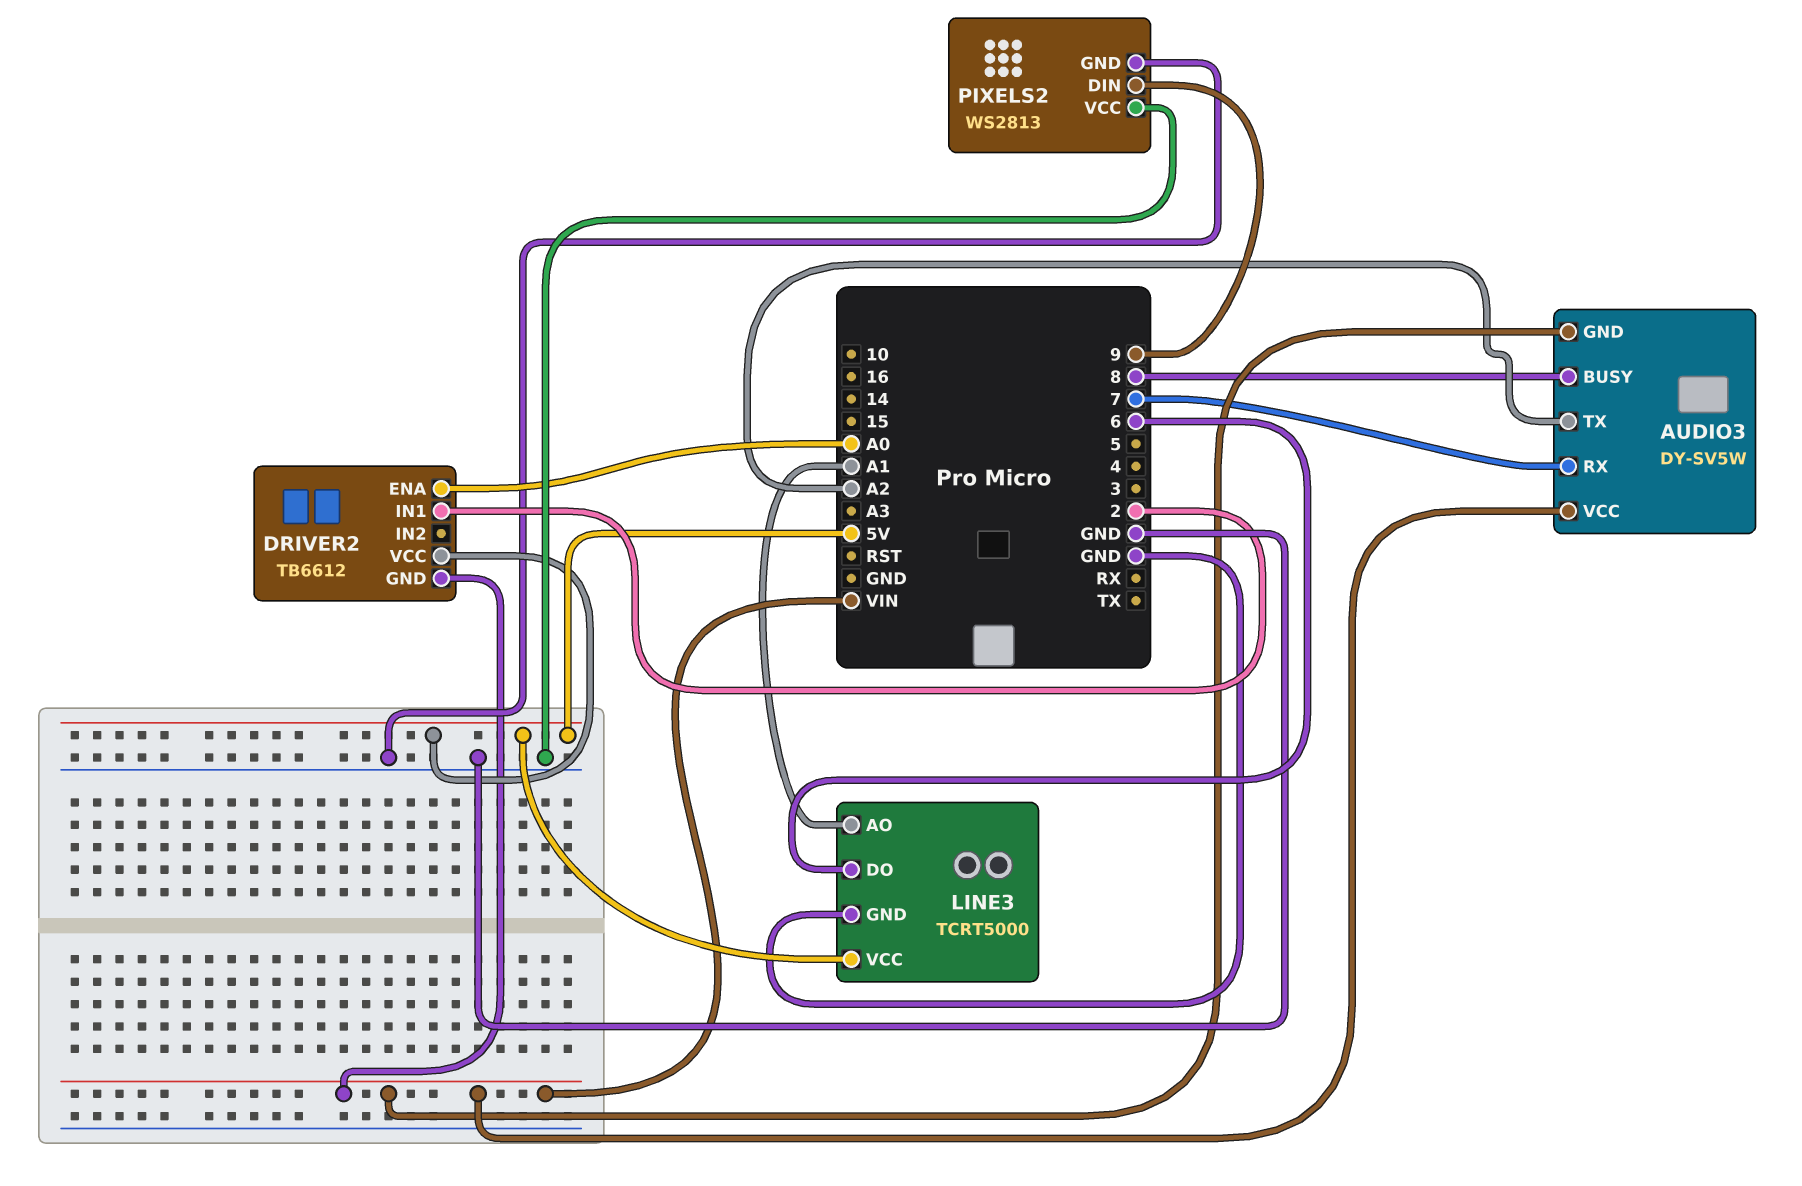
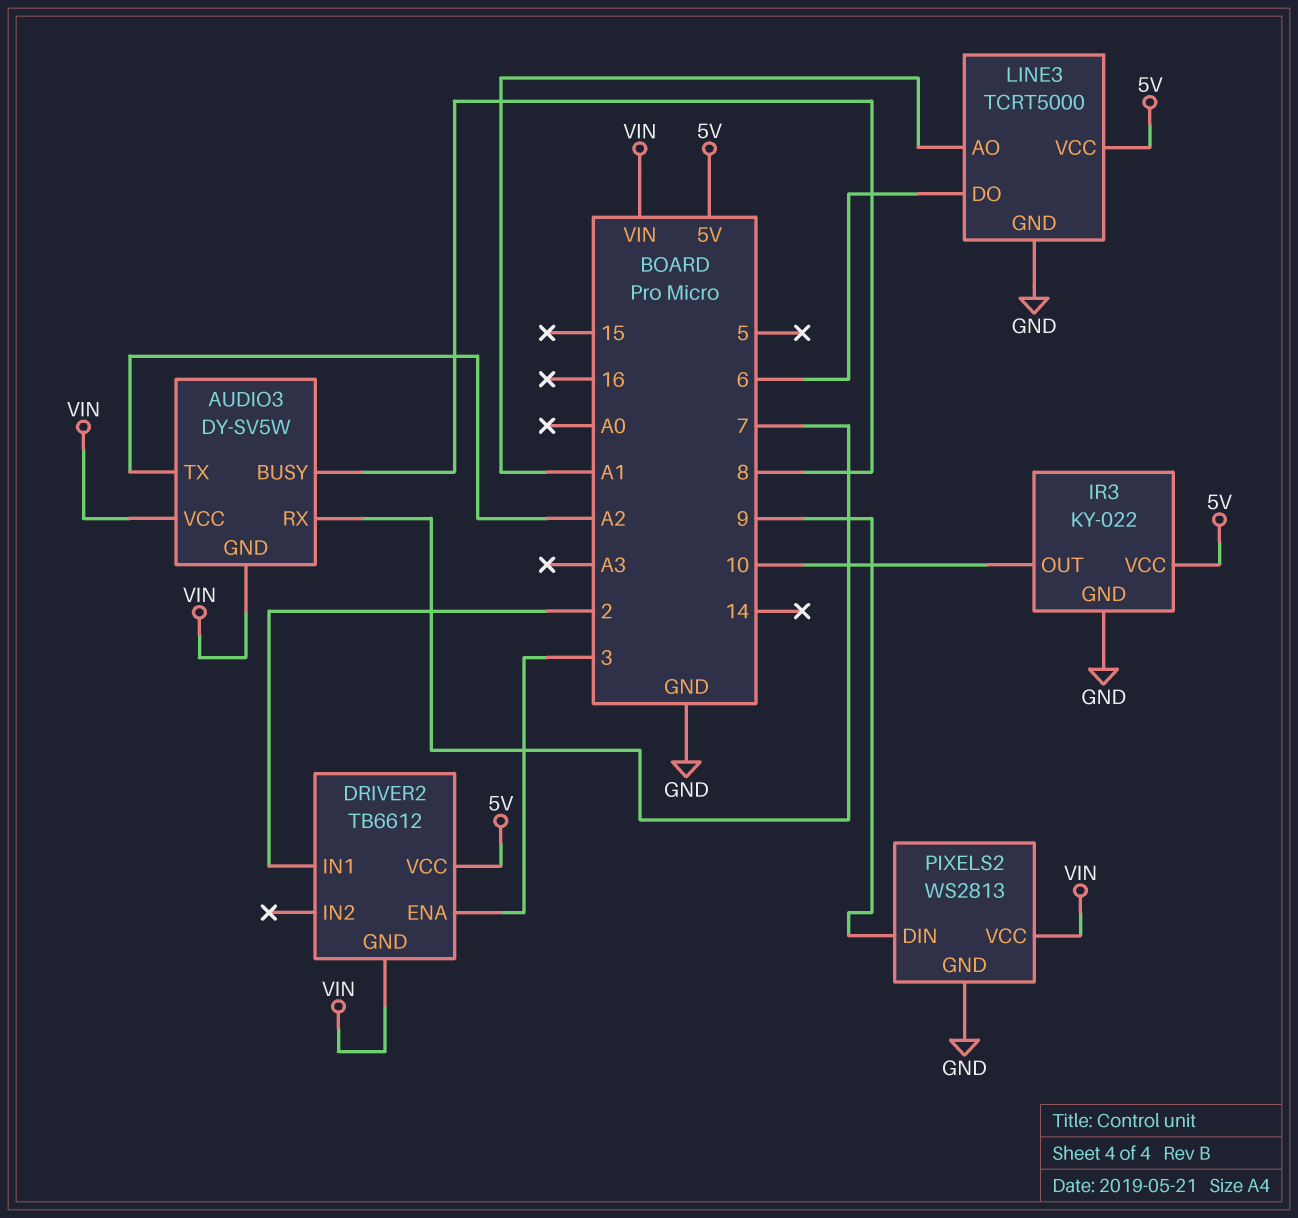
DRIVER2 pin ENA: A0 -> 3
IR3: none -> KY-022
IR3 pin GND: none -> GND
IR3 pin OUT: none -> 10
IR3 pin VCC: none -> 5V
PIXELS2 pin VCC: GND -> VIN

